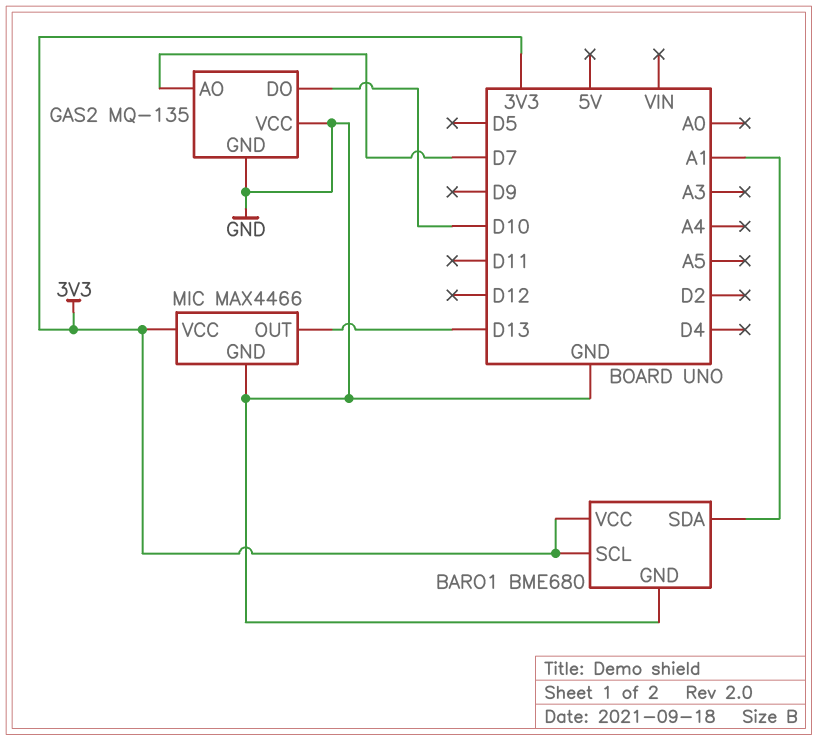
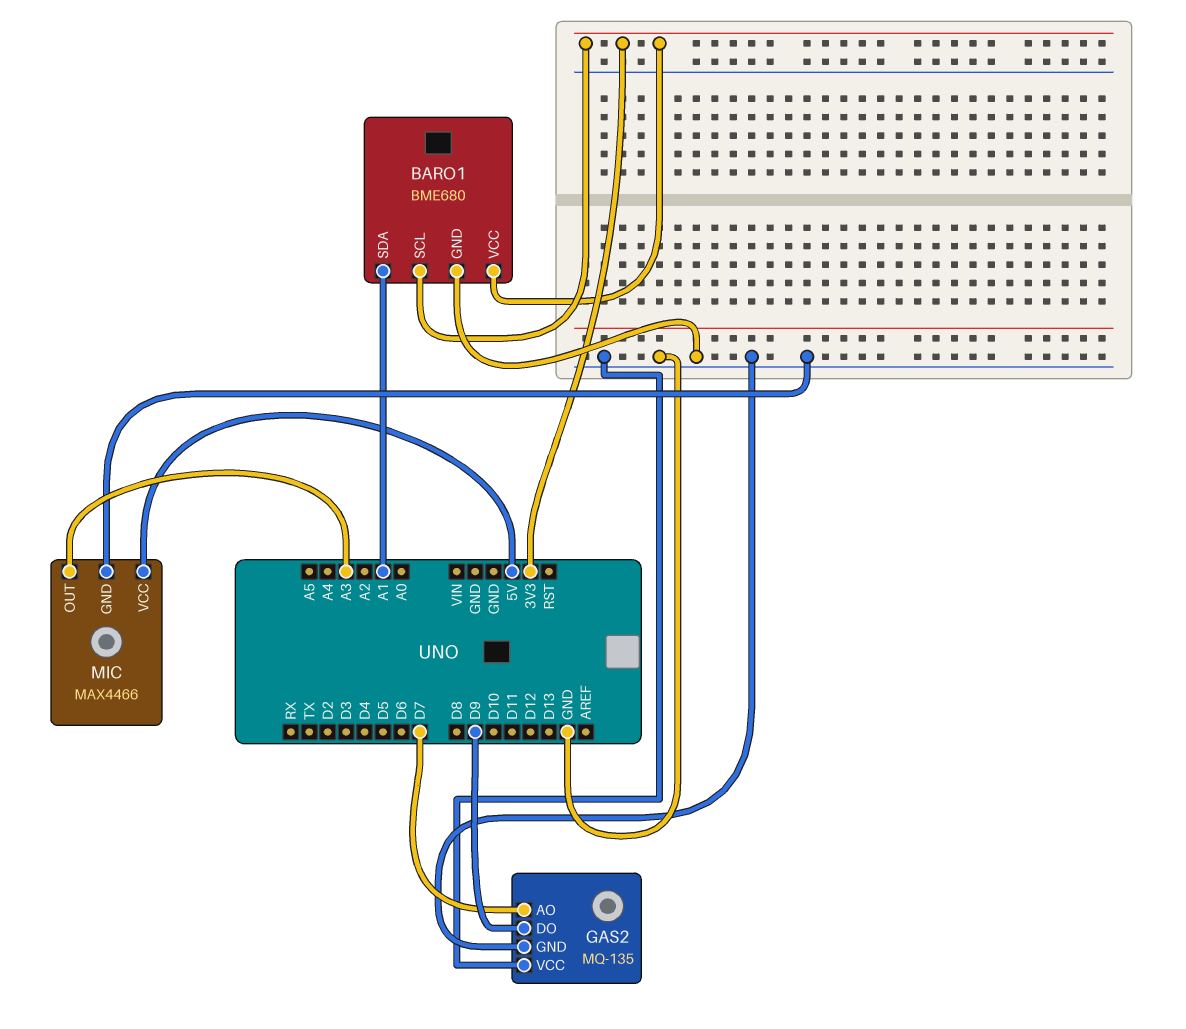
GAS2 pin DO: D10 -> D9
MIC pin OUT: D13 -> A3
MIC pin VCC: 3V3 -> 5V

